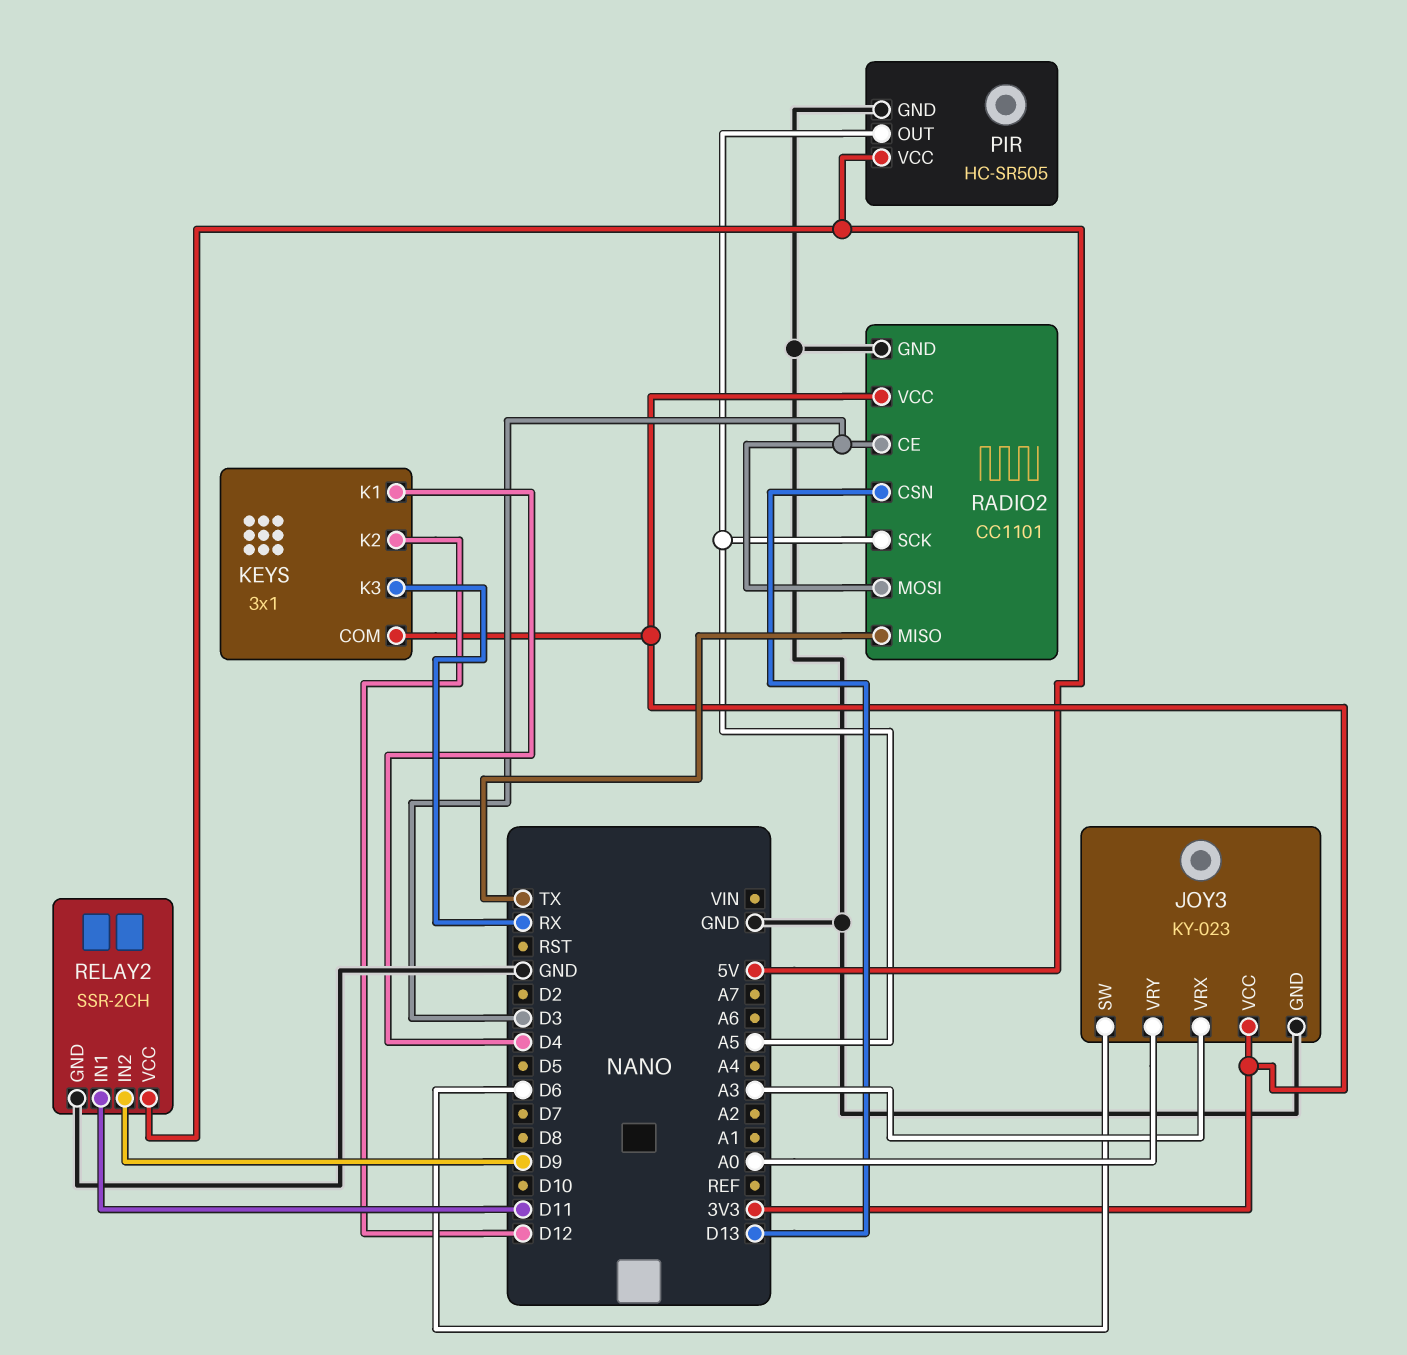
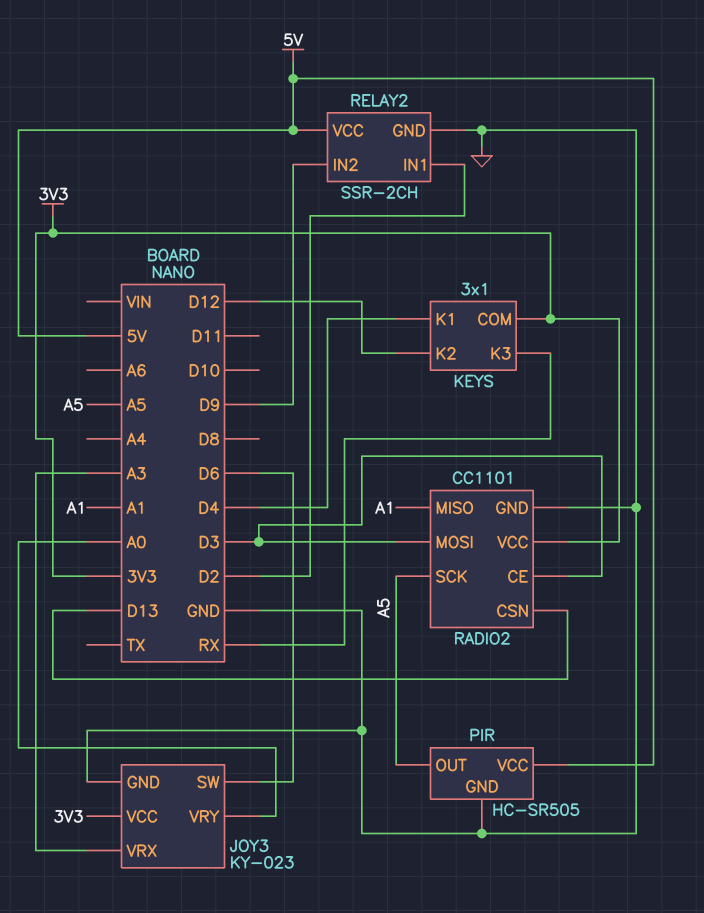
RADIO2 pin MISO: TX -> A1
RELAY2 pin IN1: D11 -> D2

